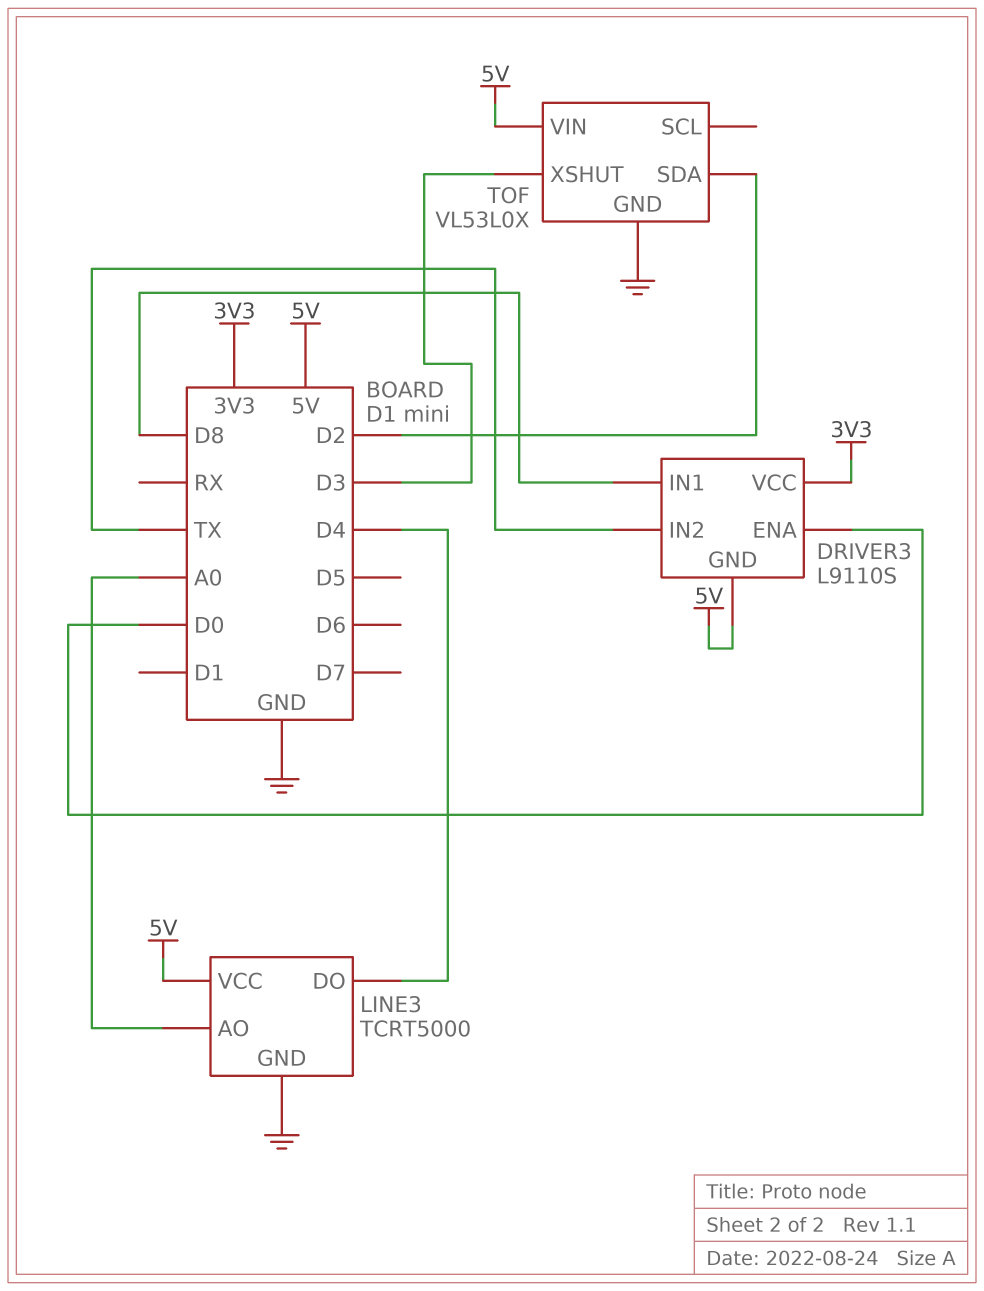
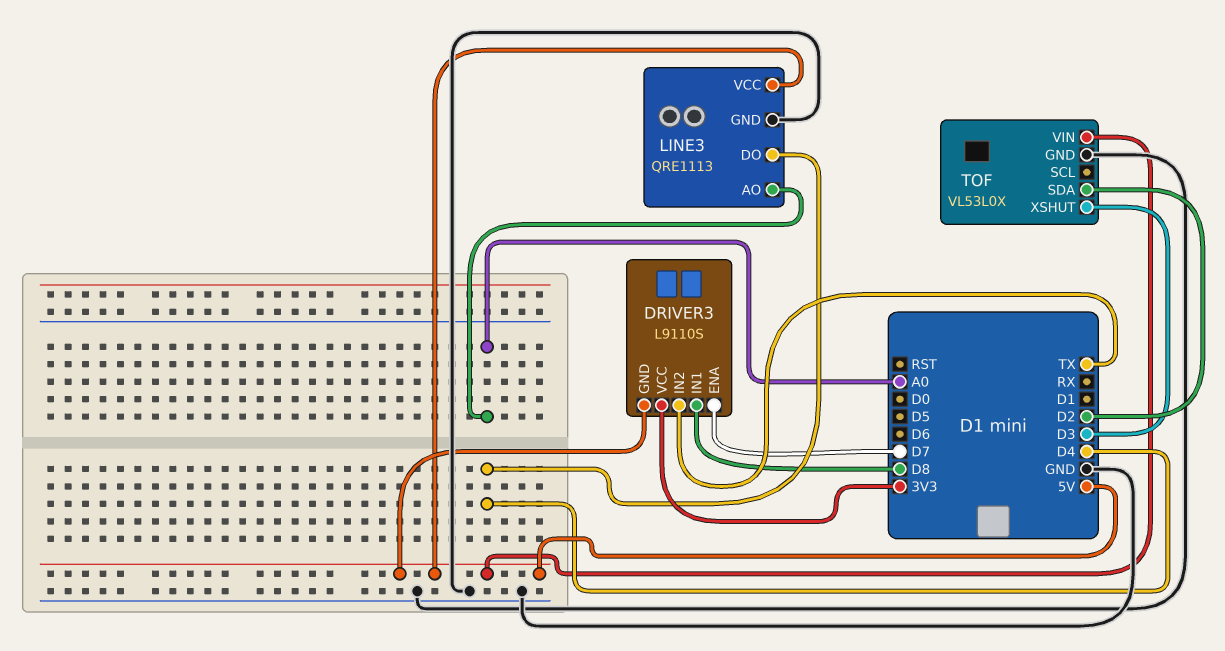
DRIVER3 pin ENA: D0 -> D7
LINE3: TCRT5000 -> QRE1113

